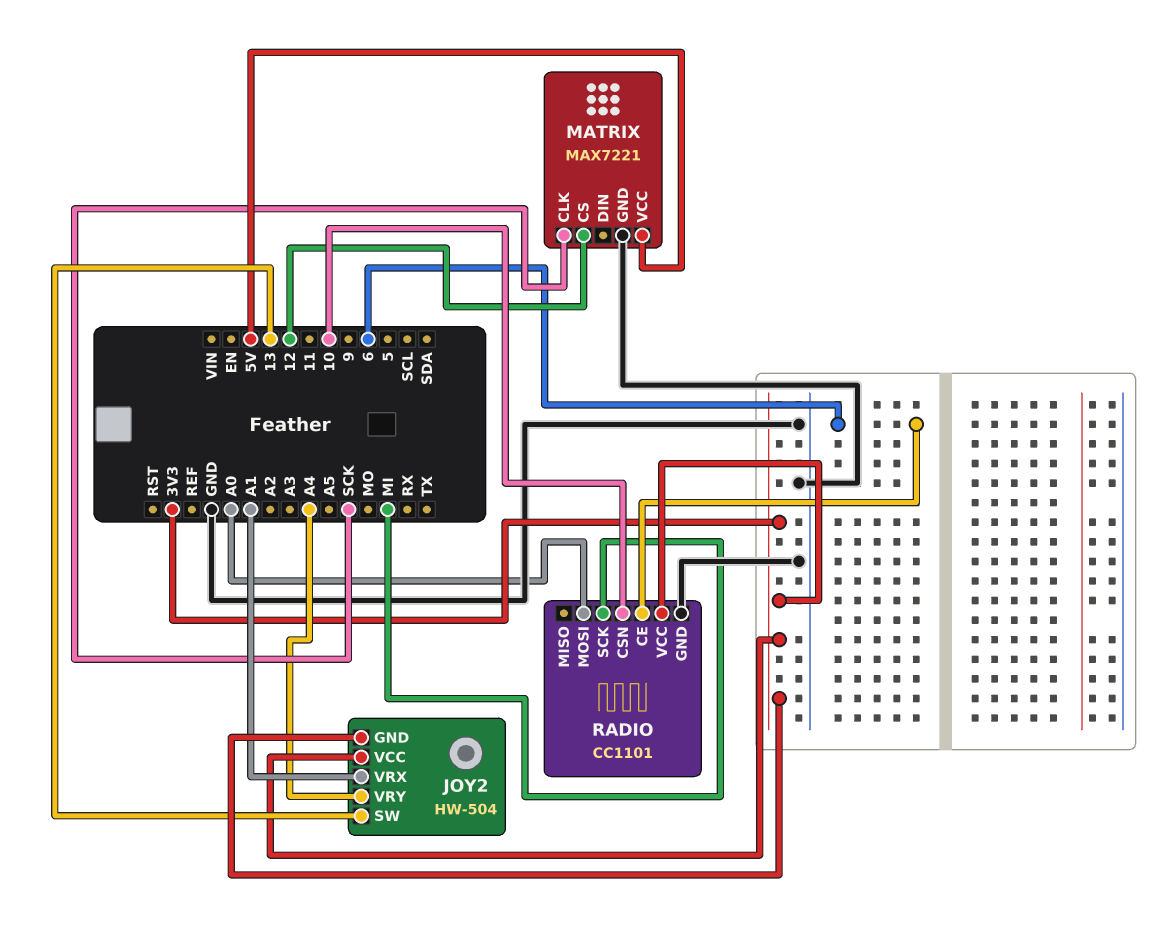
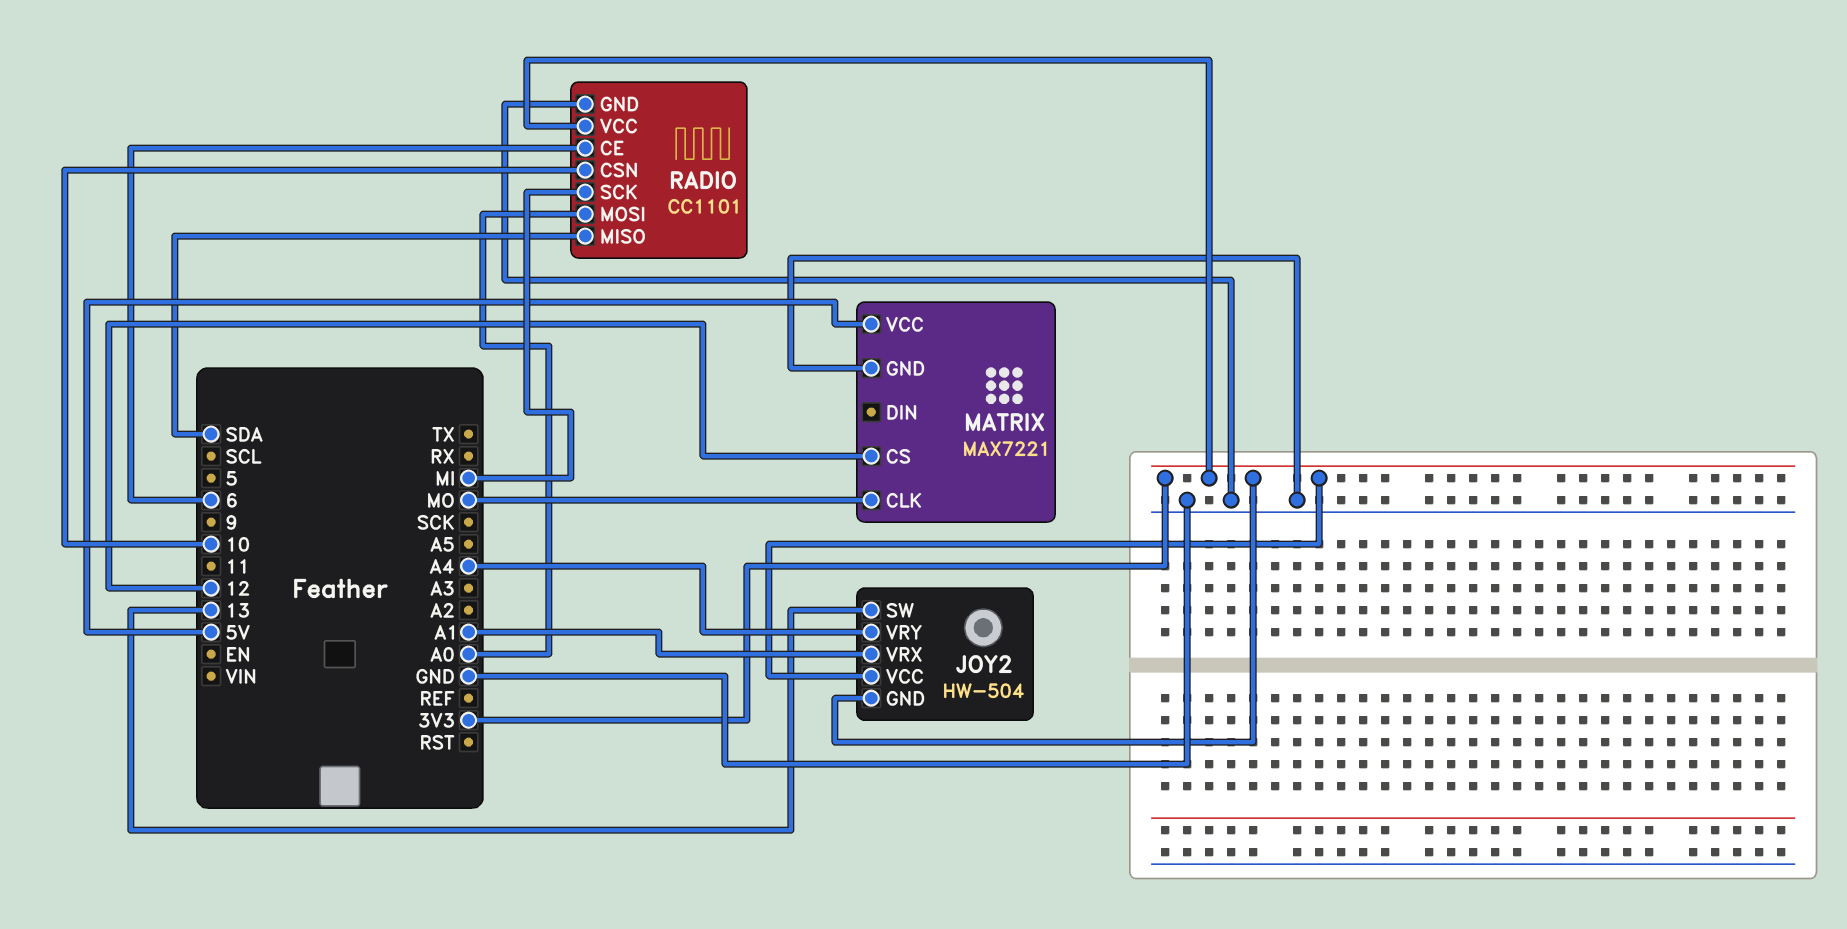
MATRIX pin CLK: SCK -> MO
RADIO pin MISO: none -> SDA

